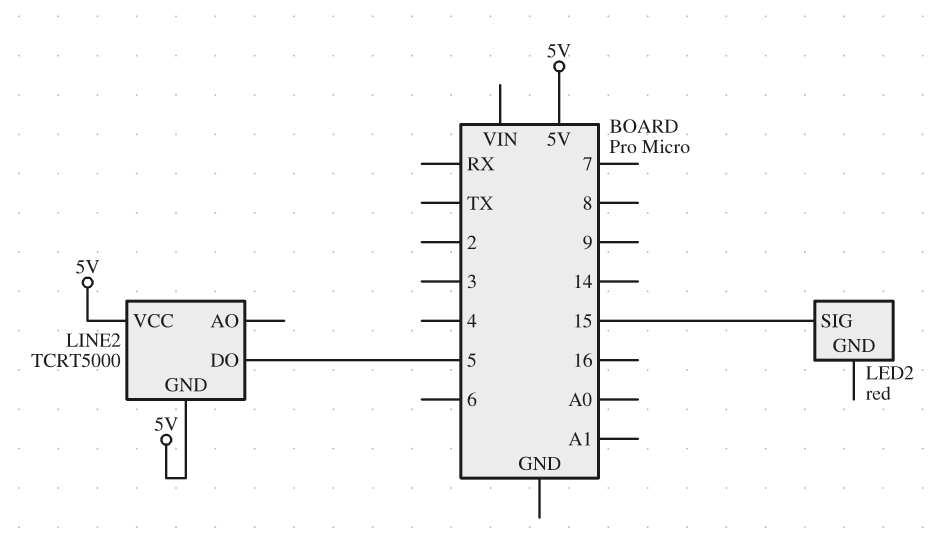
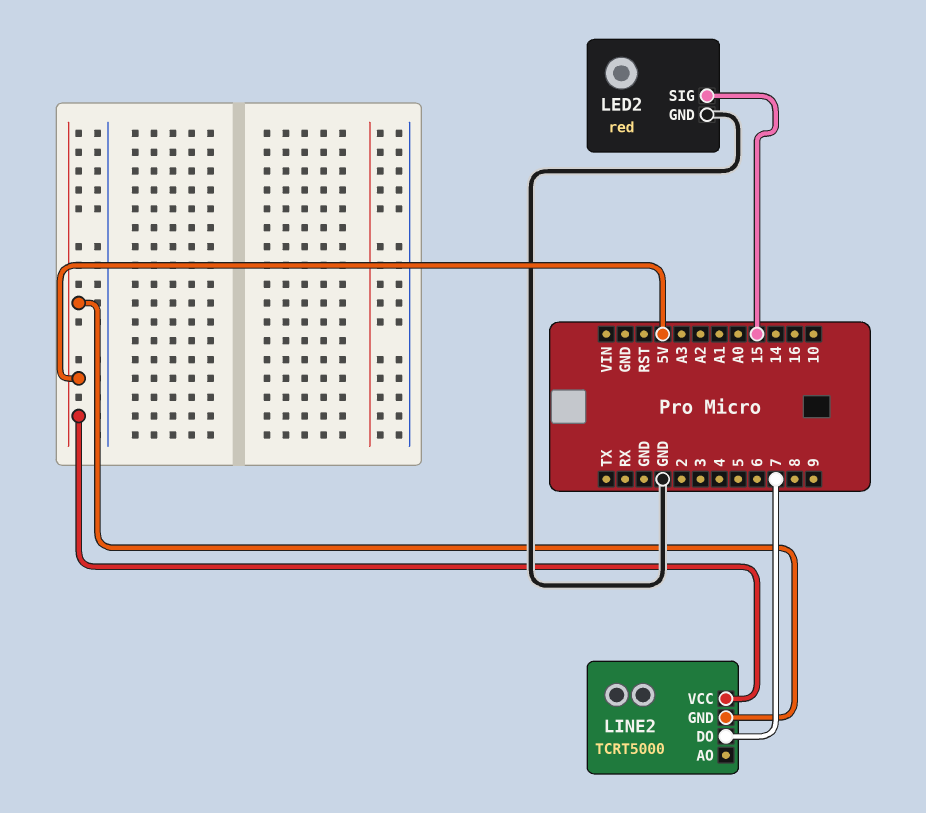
LED2 pin GND: none -> GND
LINE2 pin DO: 5 -> 7

